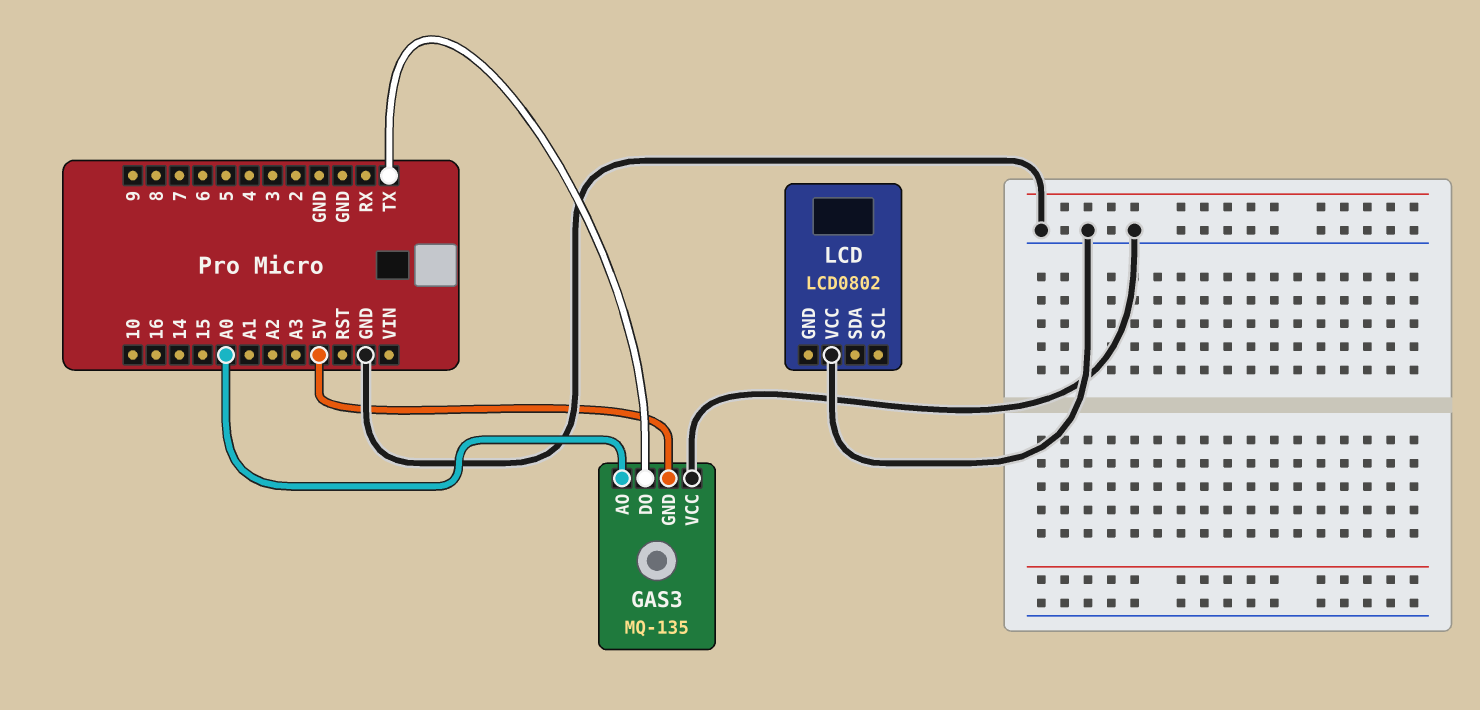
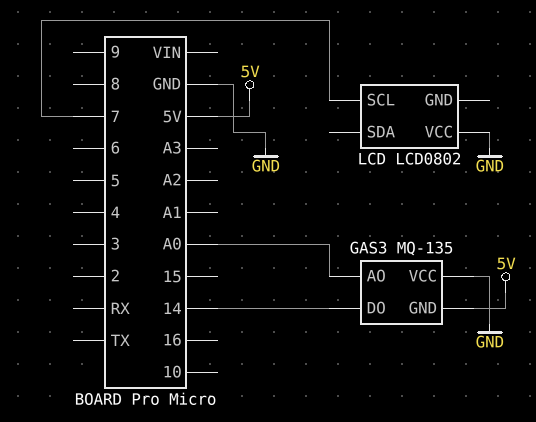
GAS3 pin DO: TX -> 14
LCD pin SCL: none -> 7

